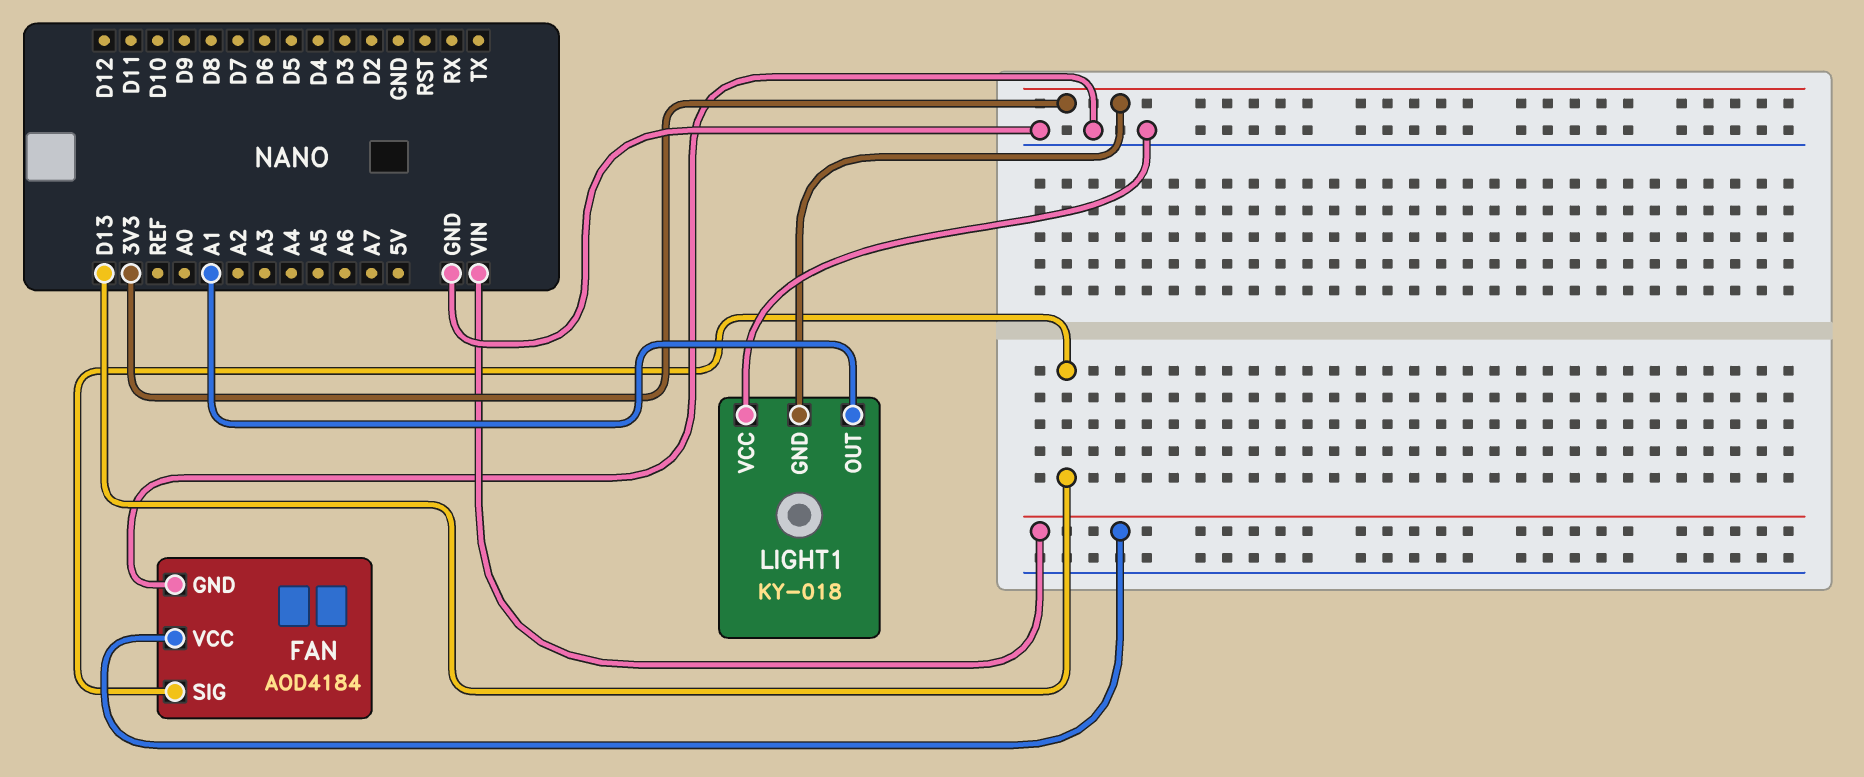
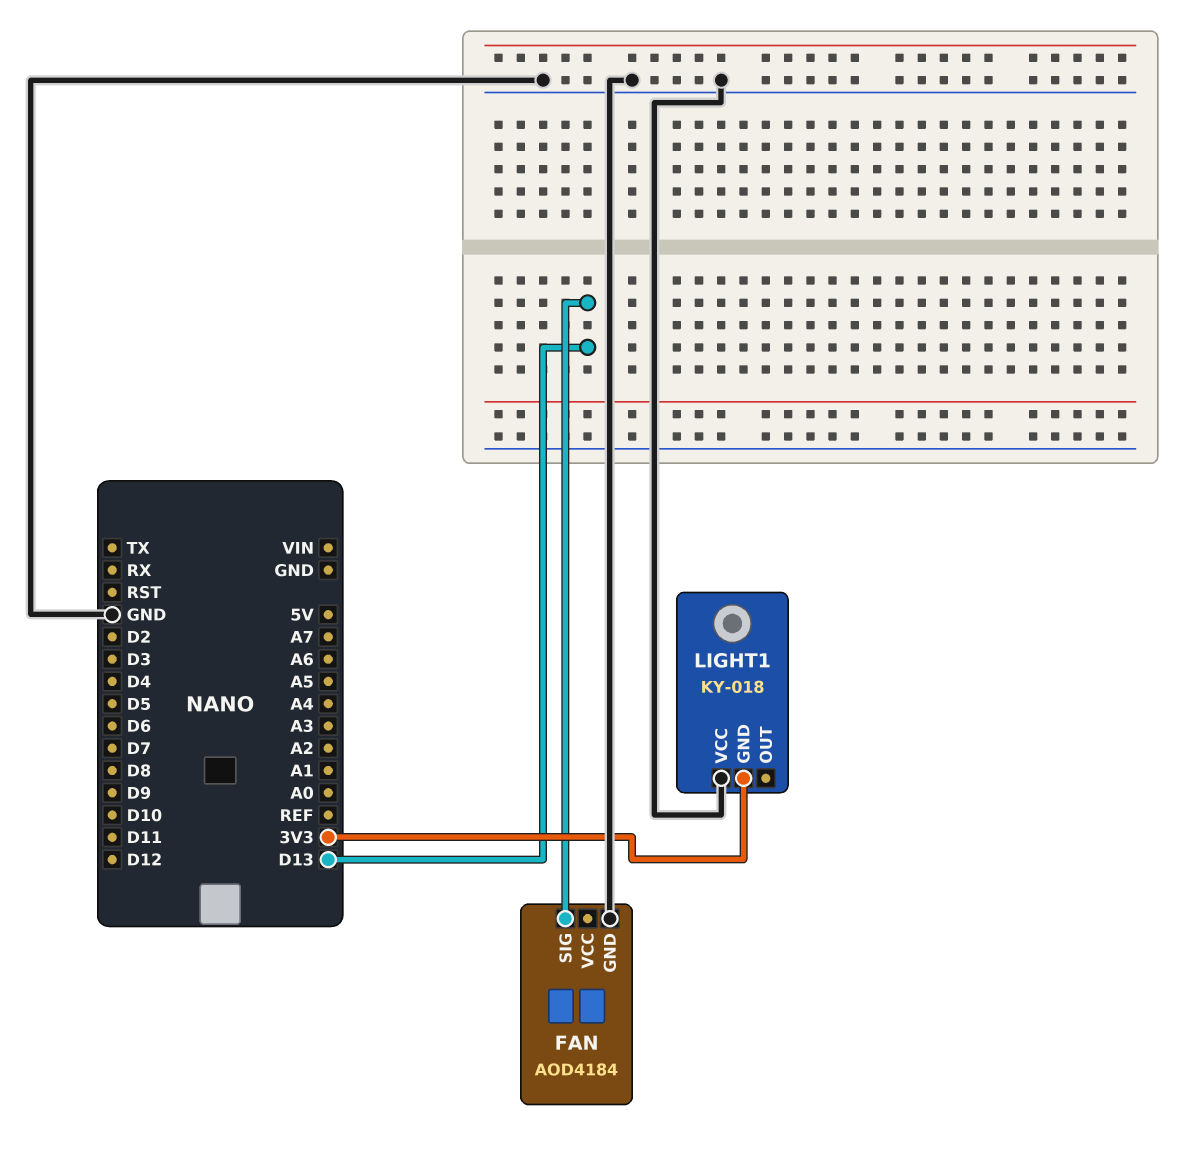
FAN pin VCC: VIN -> none
LIGHT1 pin OUT: A1 -> none

